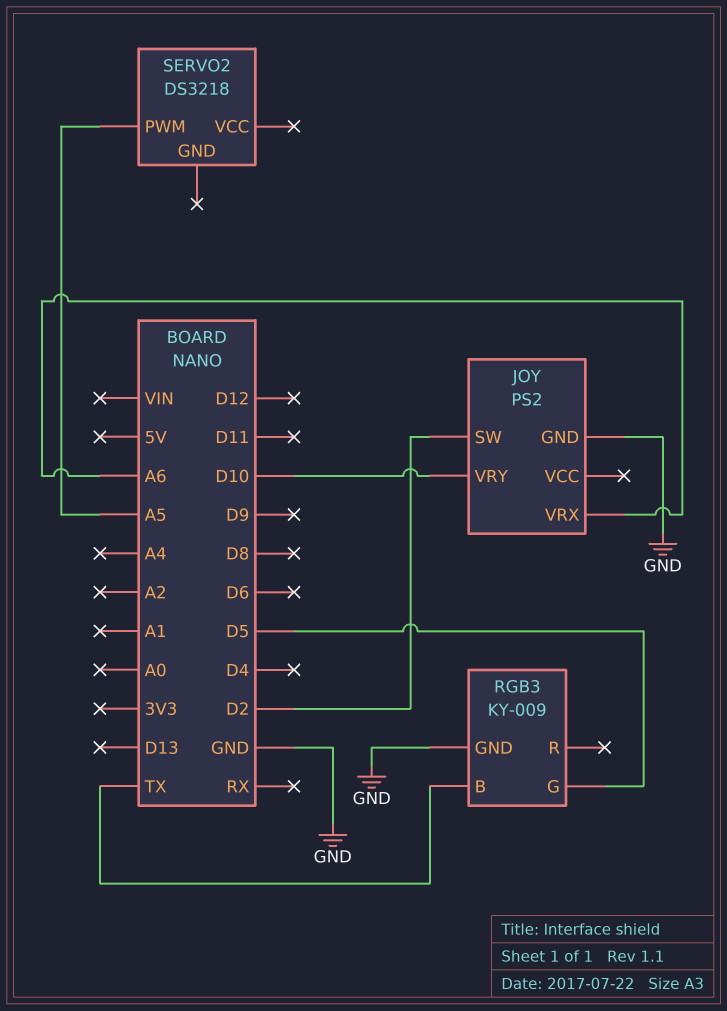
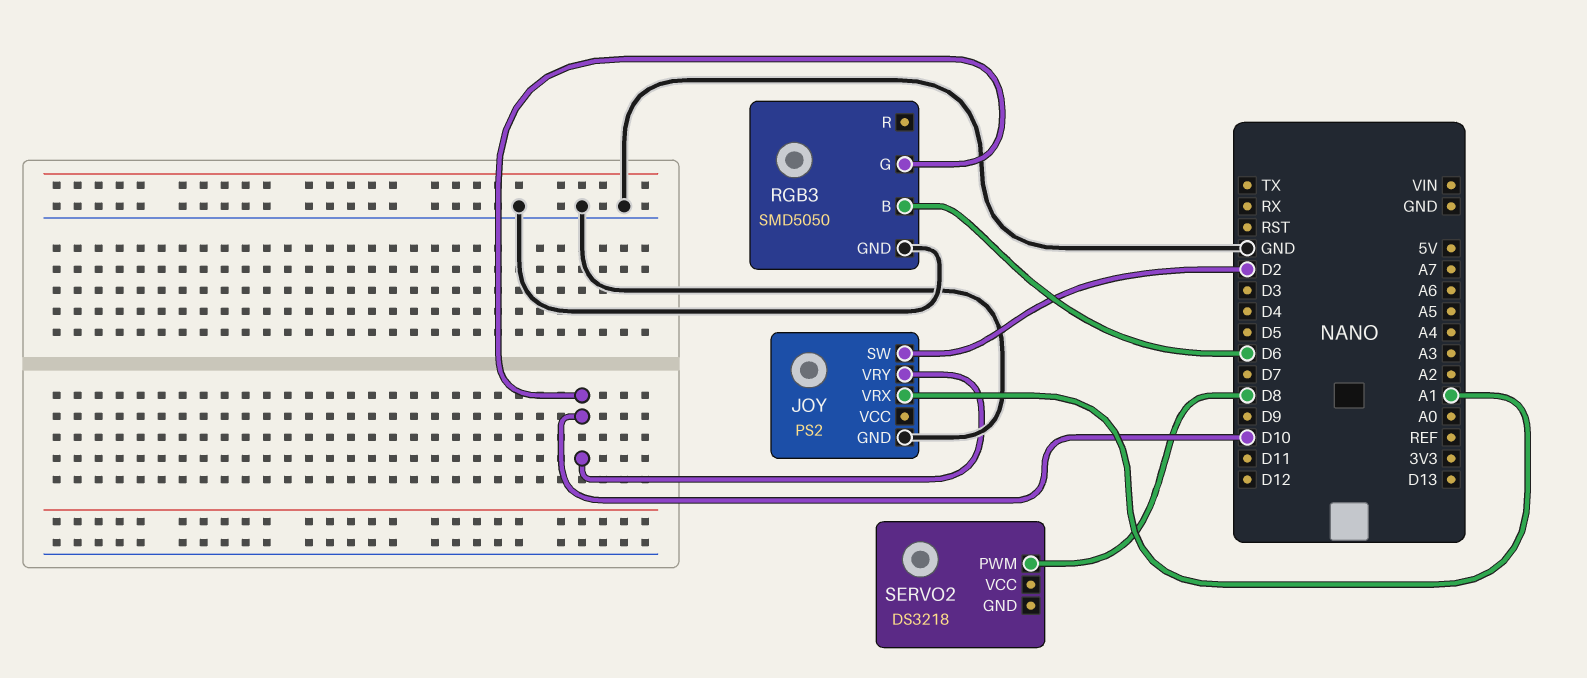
JOY pin VRX: A6 -> A1
RGB3: KY-009 -> SMD5050
RGB3 pin B: TX -> D6
RGB3 pin G: D5 -> D10
SERVO2 pin PWM: A5 -> D8

